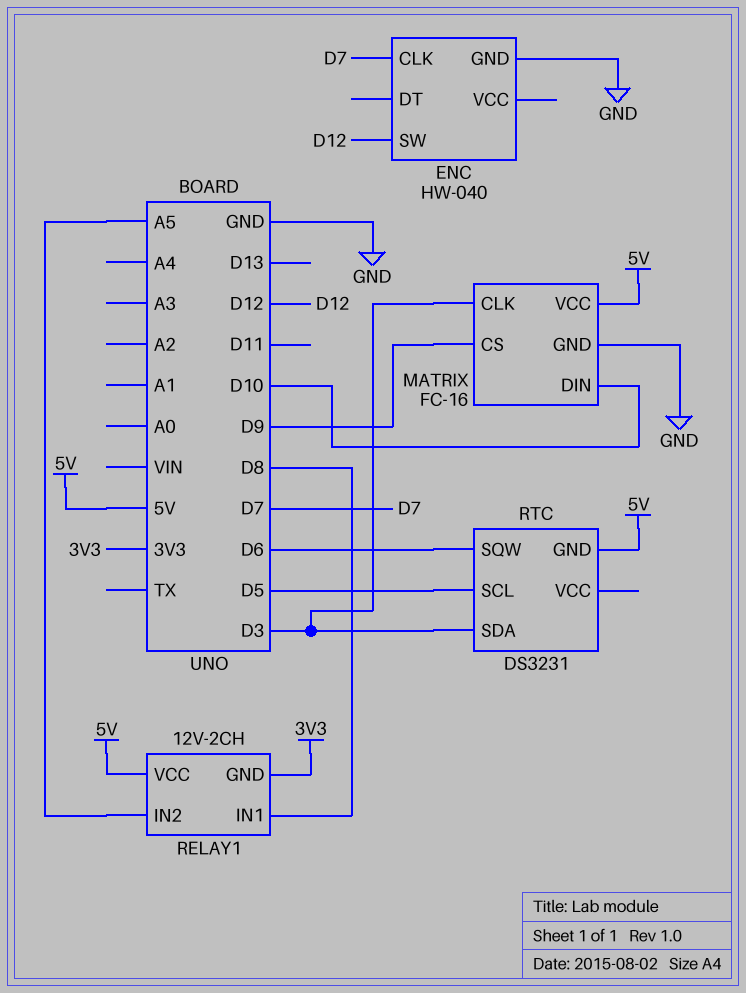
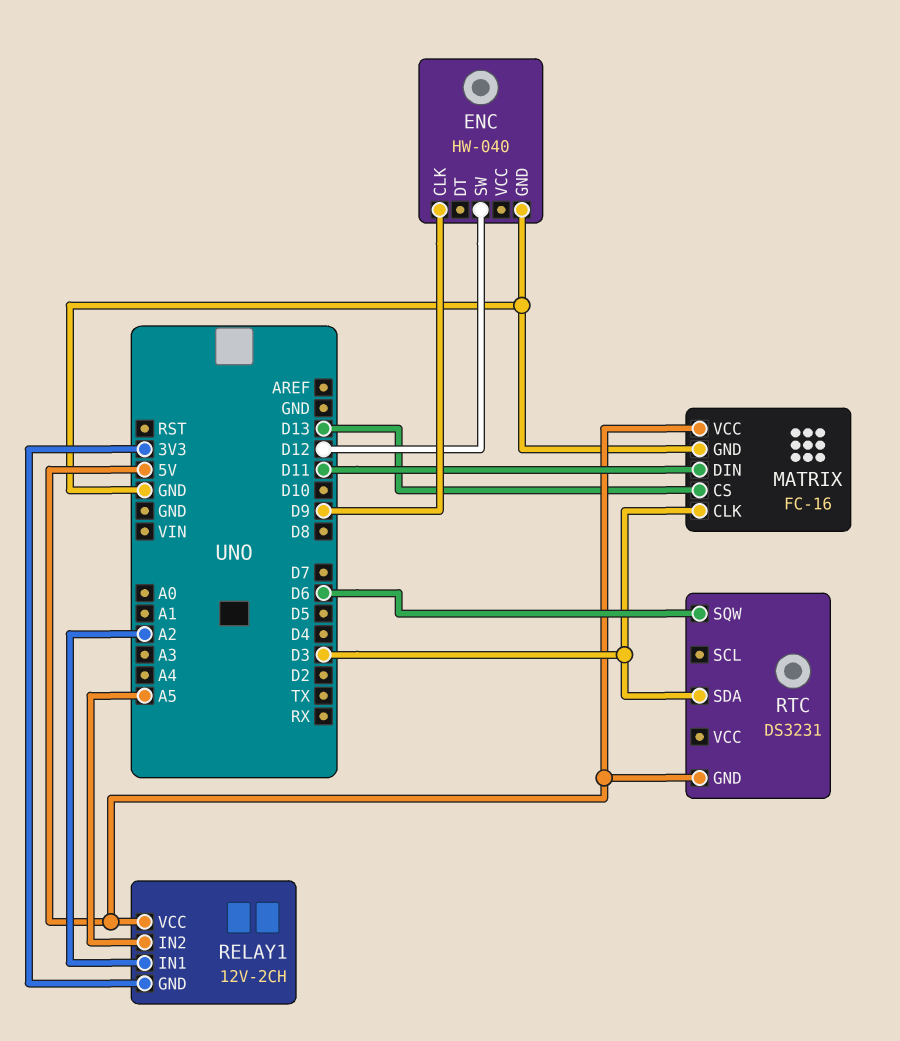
ENC pin CLK: D7 -> D9
MATRIX pin CS: D9 -> D13
MATRIX pin DIN: D10 -> D11
RELAY1 pin IN1: D8 -> A2
RTC pin SCL: D5 -> none

